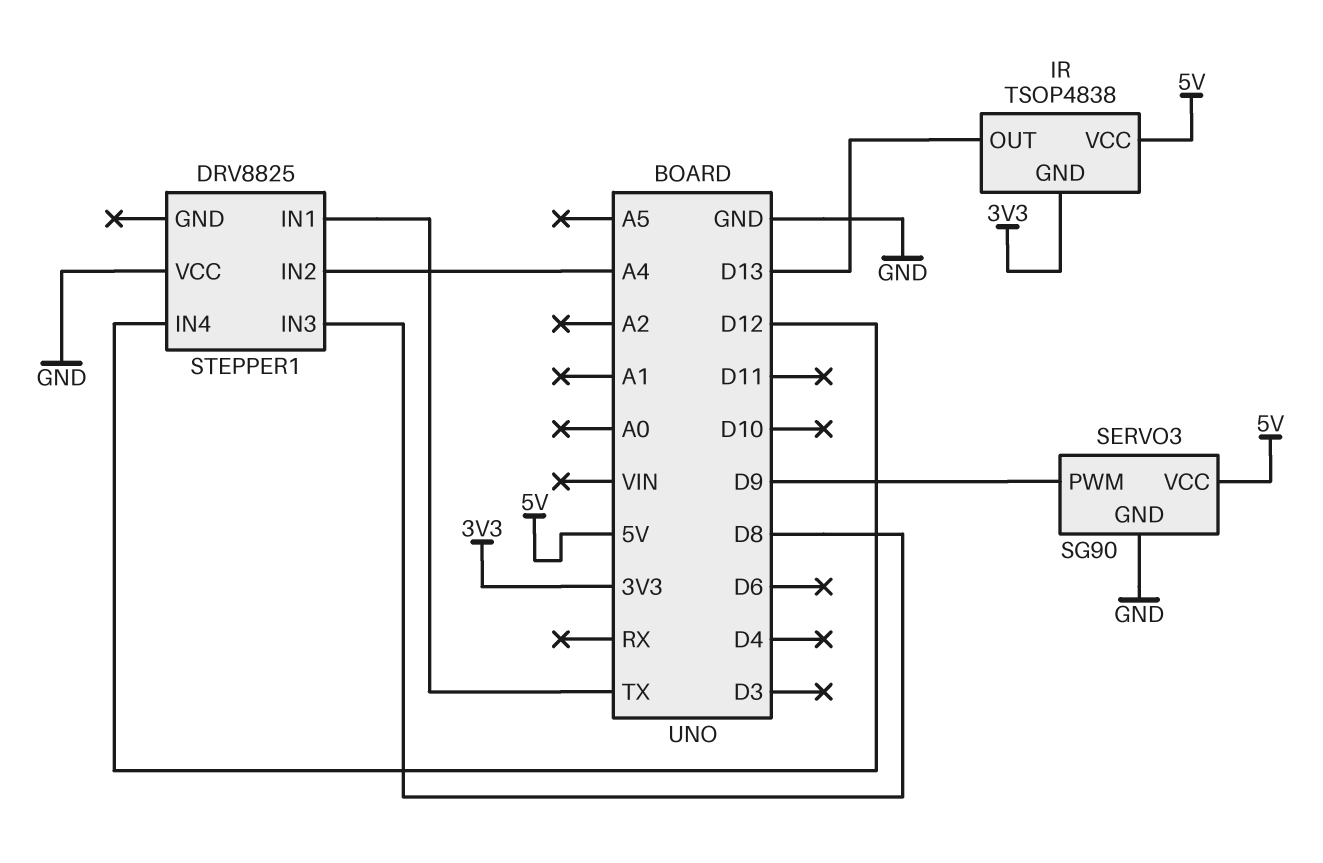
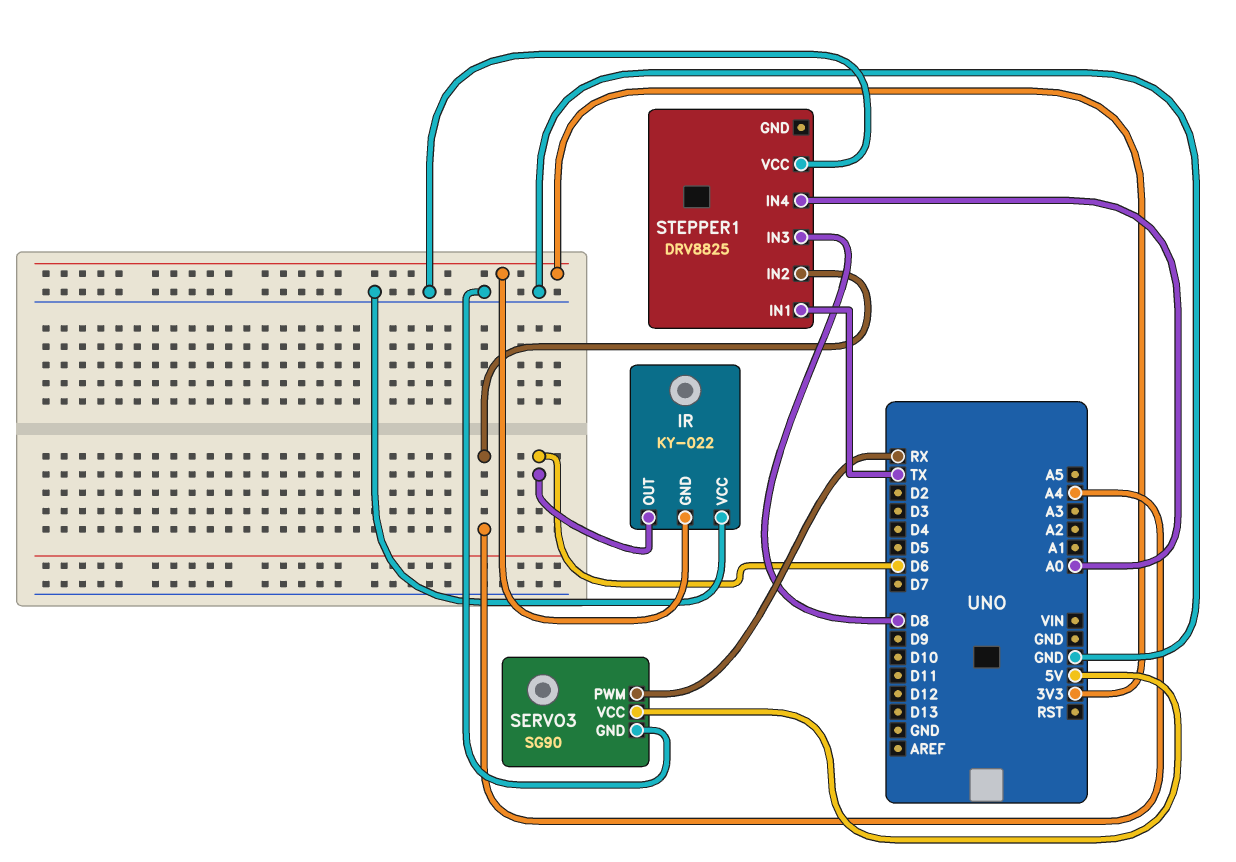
IR: TSOP4838 -> KY-022
IR pin OUT: D13 -> D6
IR pin VCC: 5V -> GND
SERVO3 pin PWM: D9 -> RX
STEPPER1 pin IN4: D12 -> A0

